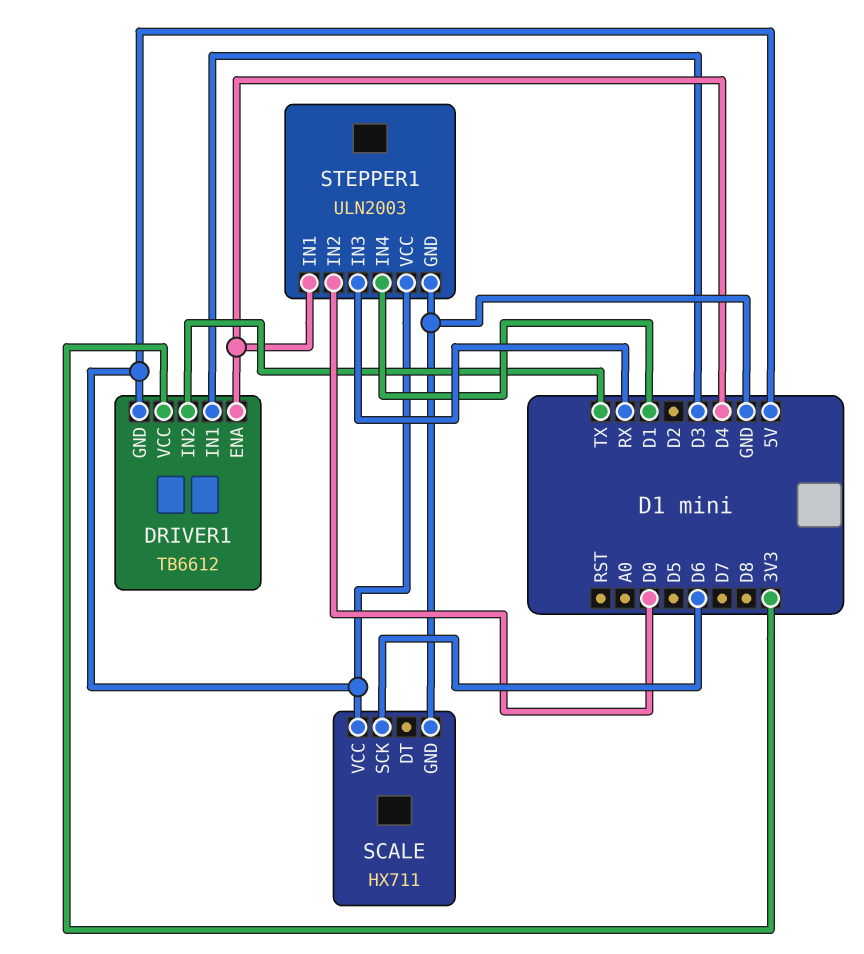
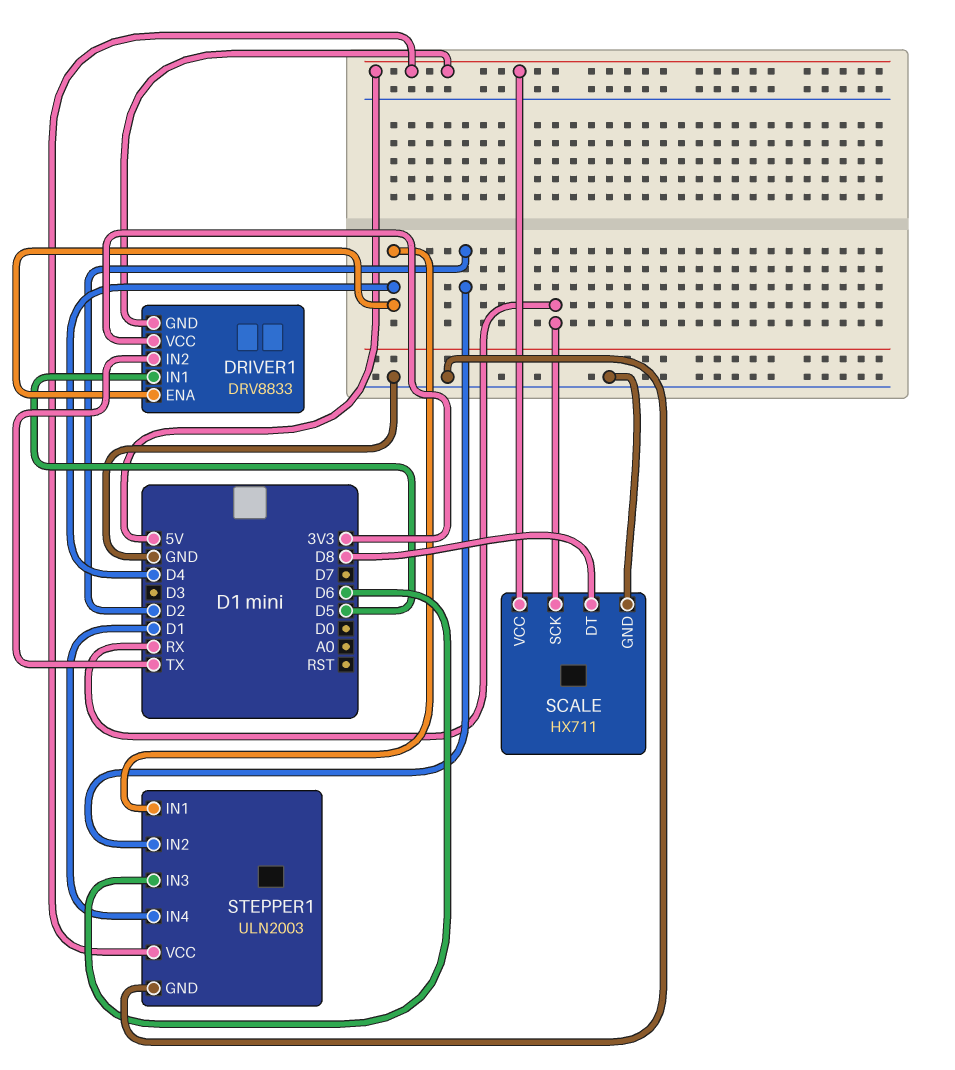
DRIVER1: TB6612 -> DRV8833
DRIVER1 pin IN1: D3 -> D5
SCALE pin DT: none -> D8
SCALE pin SCK: D6 -> RX
STEPPER1 pin IN2: D0 -> D2
STEPPER1 pin IN3: RX -> D6

